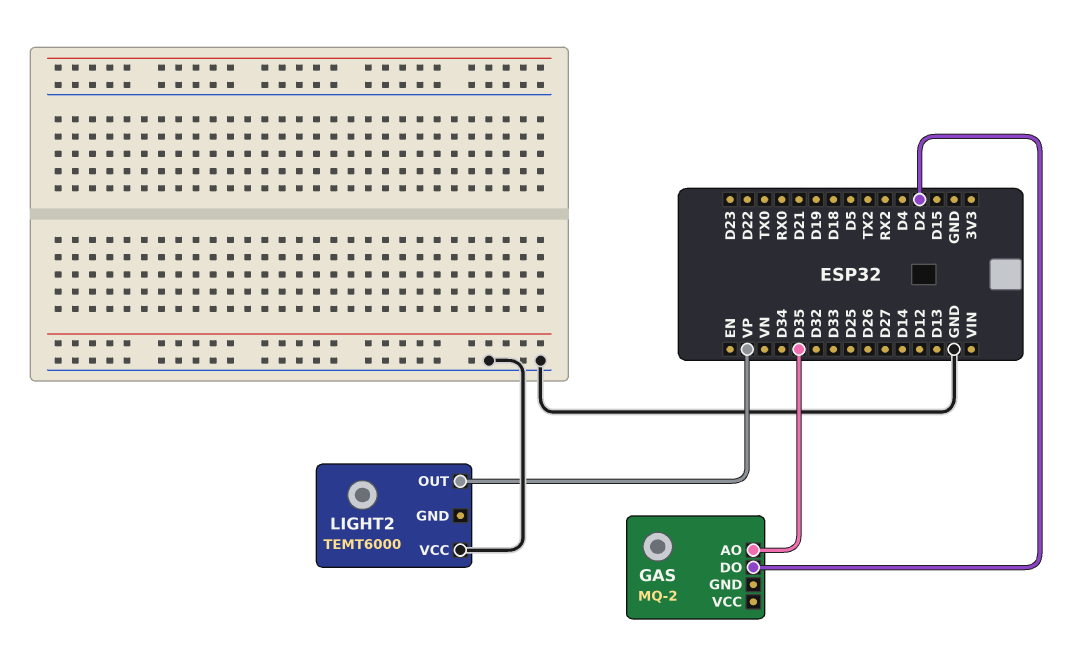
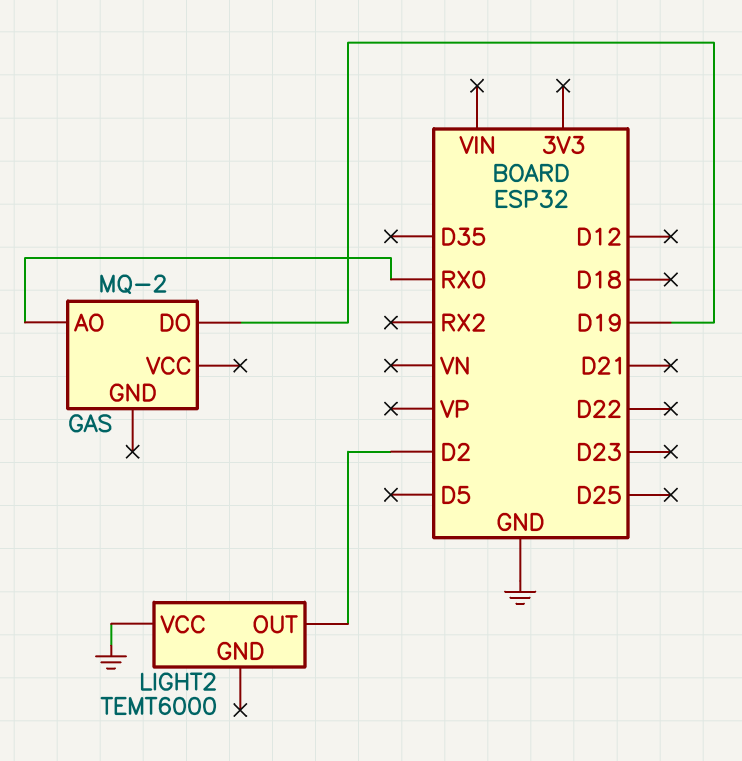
GAS pin AO: D35 -> RX0
GAS pin DO: D2 -> D19
LIGHT2 pin OUT: VP -> D2

